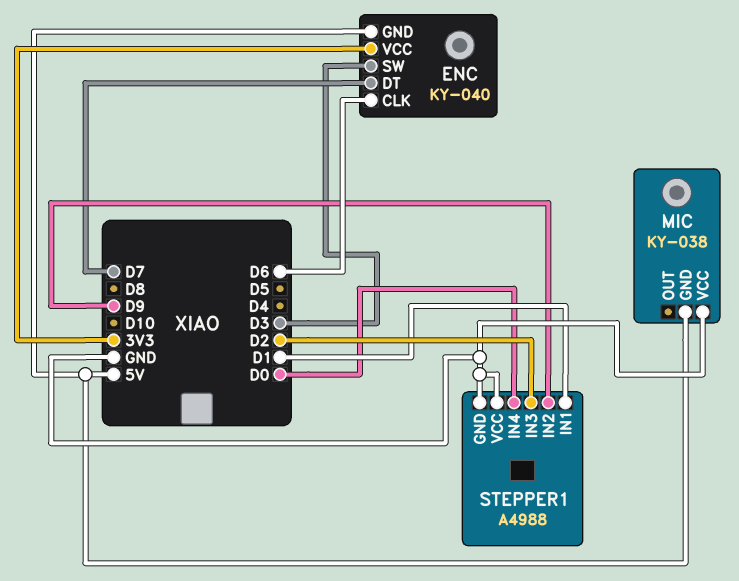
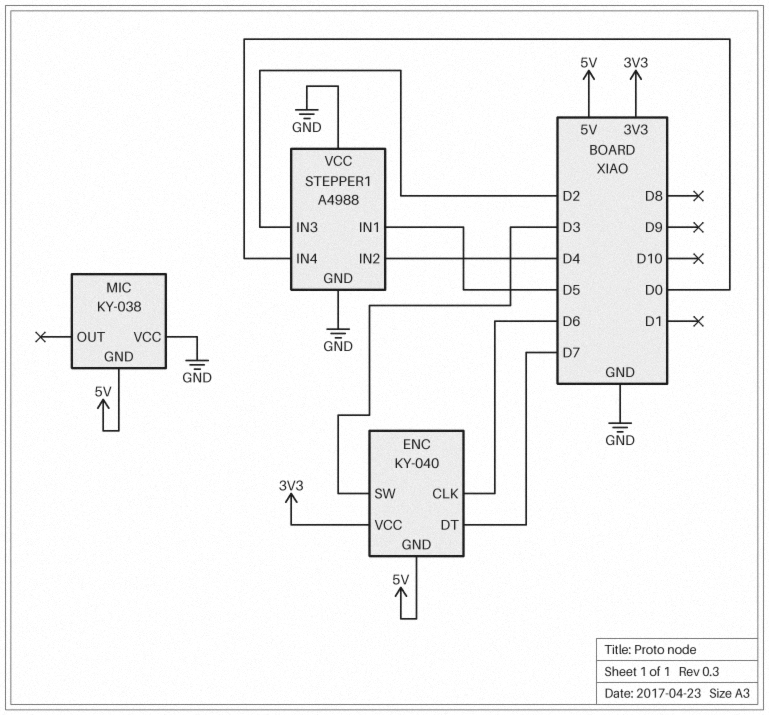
STEPPER1 pin IN1: D1 -> D5
STEPPER1 pin IN2: D9 -> D4

